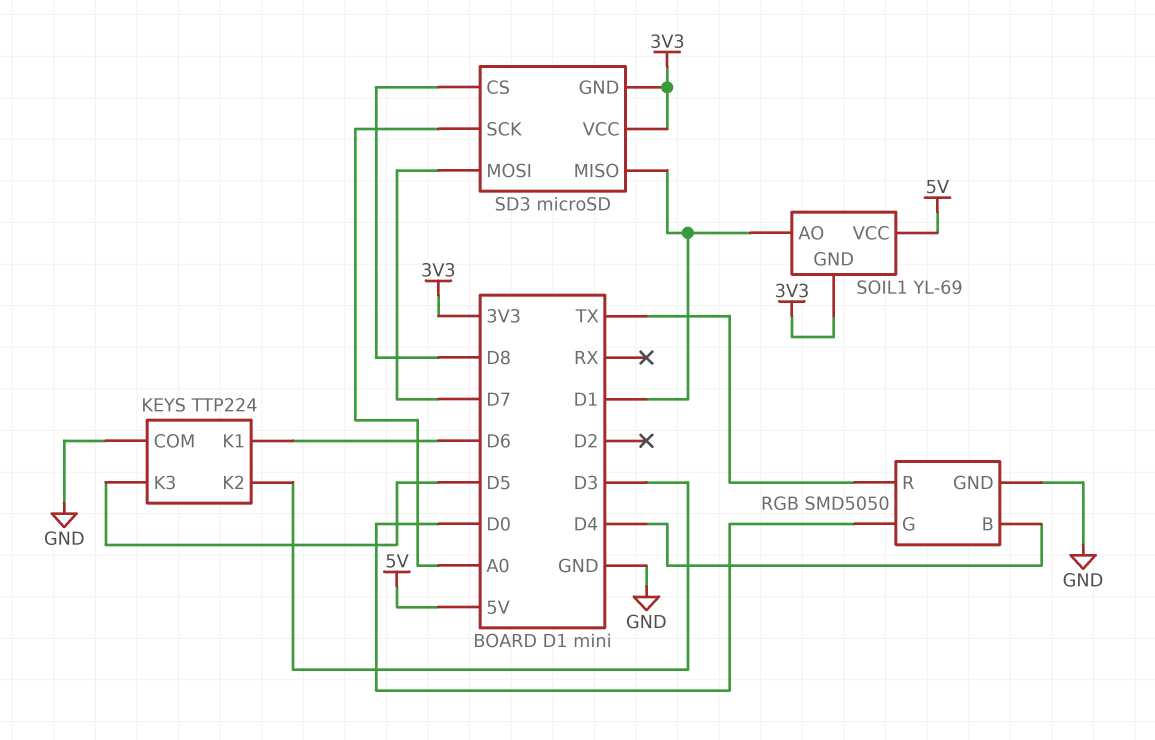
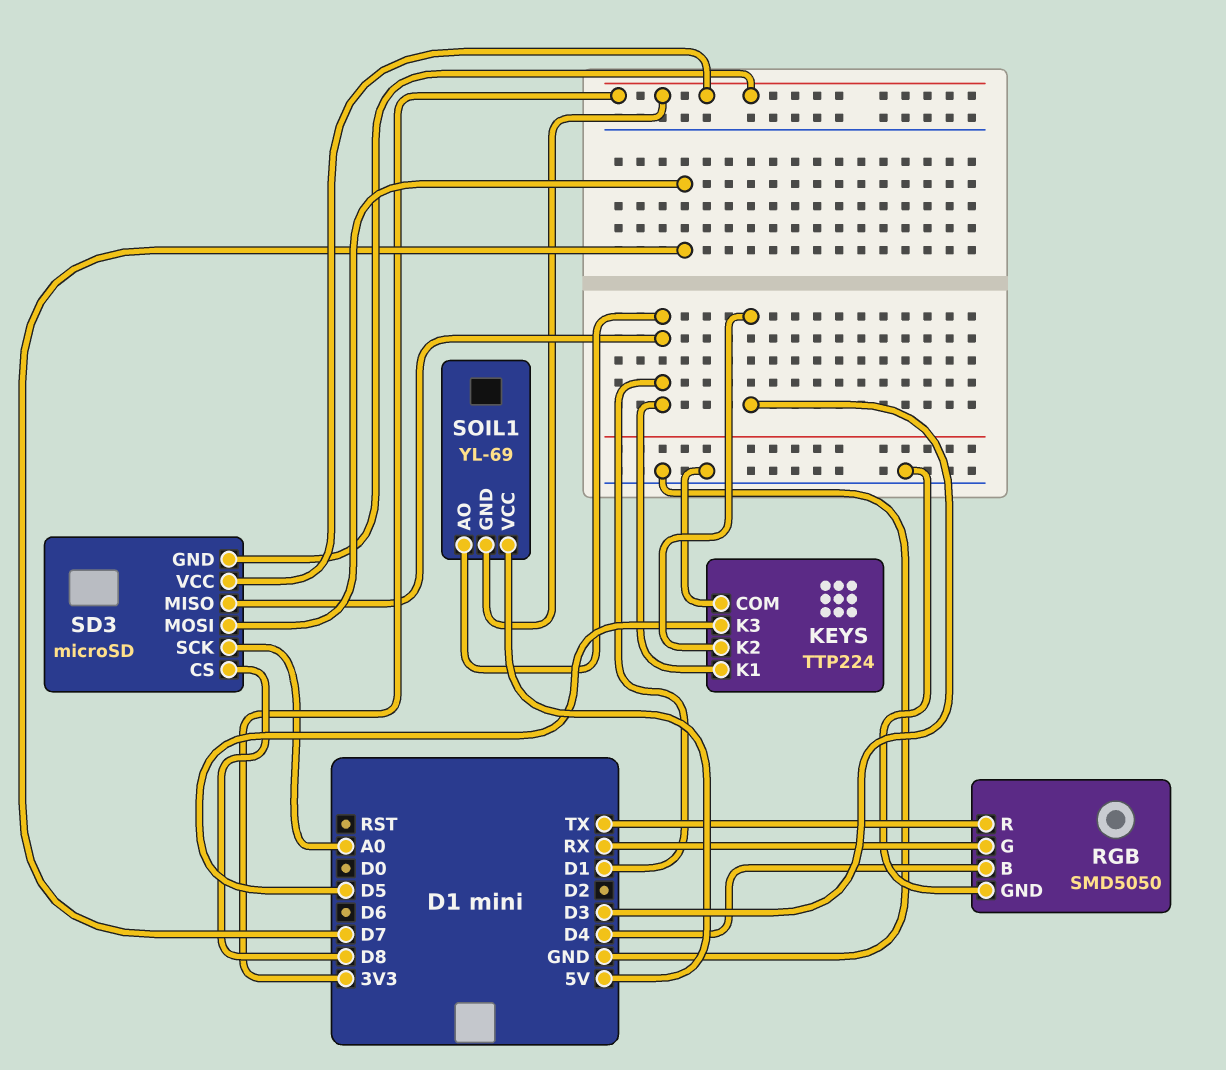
KEYS pin K1: D6 -> D1
RGB pin G: D0 -> RX

